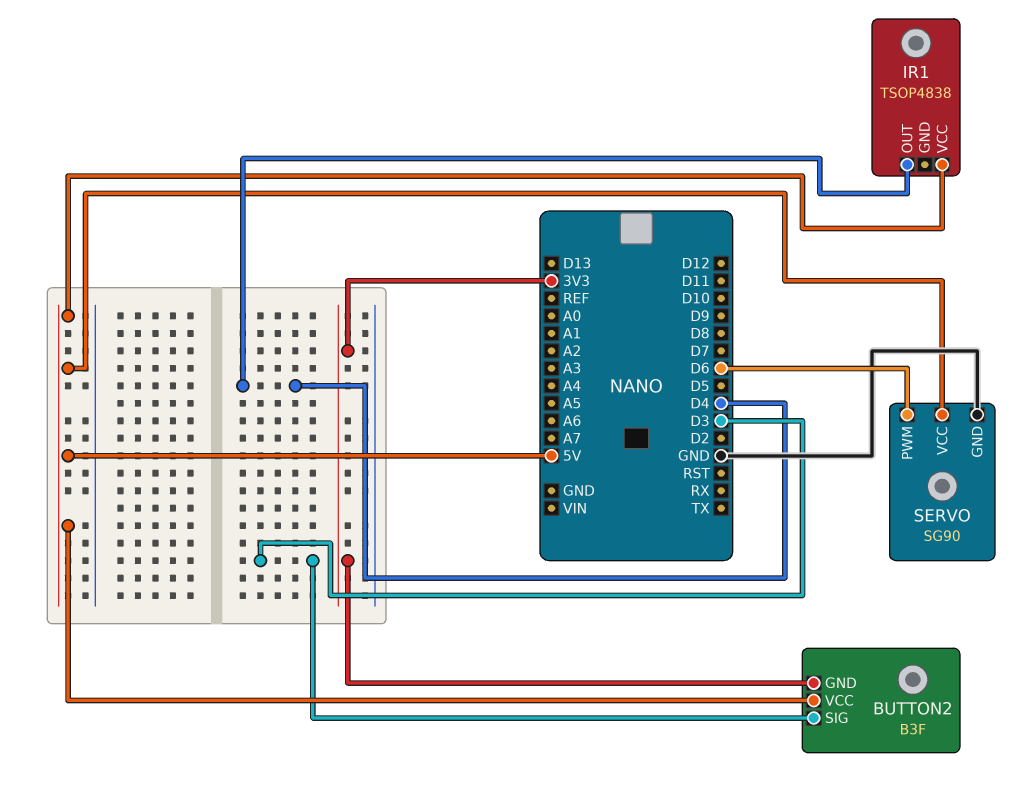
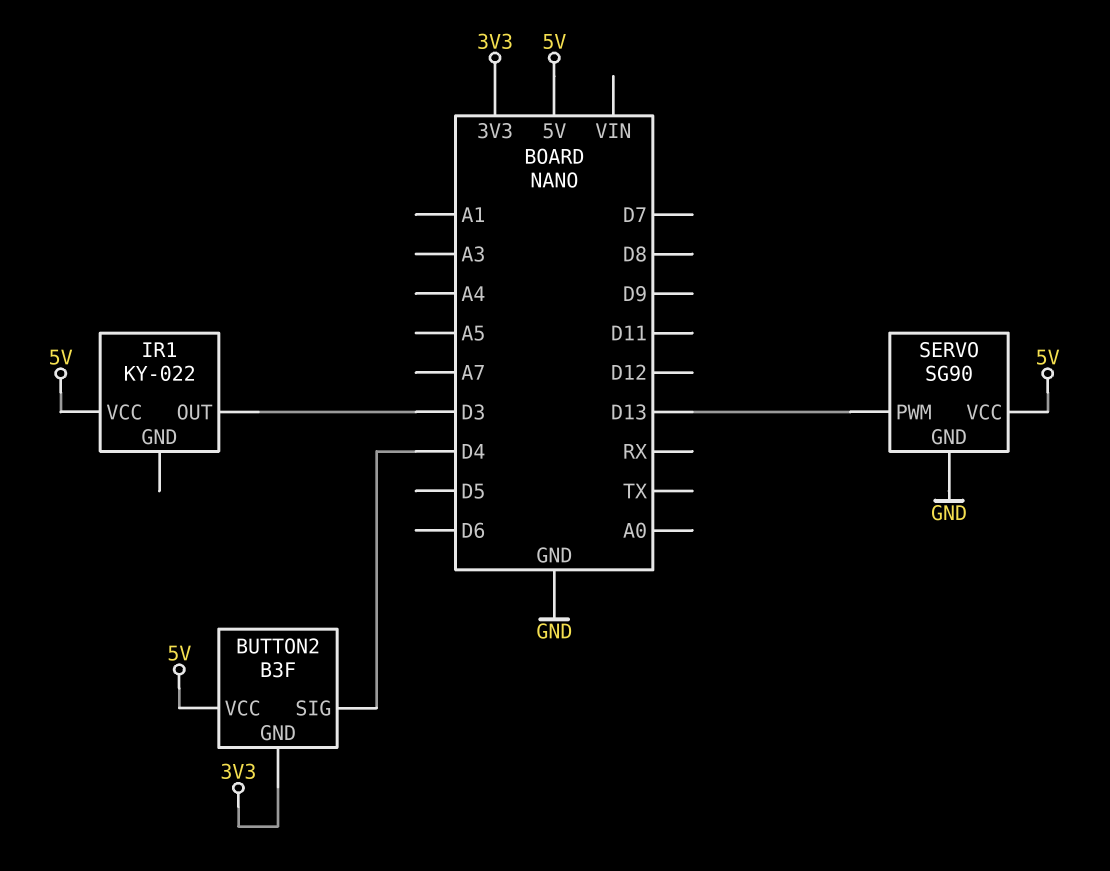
BUTTON2 pin SIG: D3 -> D4
IR1: TSOP4838 -> KY-022
IR1 pin OUT: D4 -> D3
SERVO pin PWM: D6 -> D13

